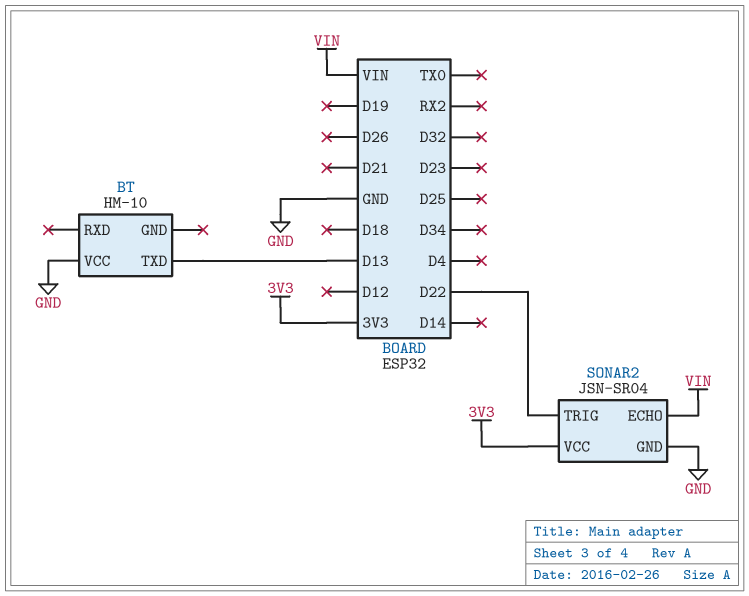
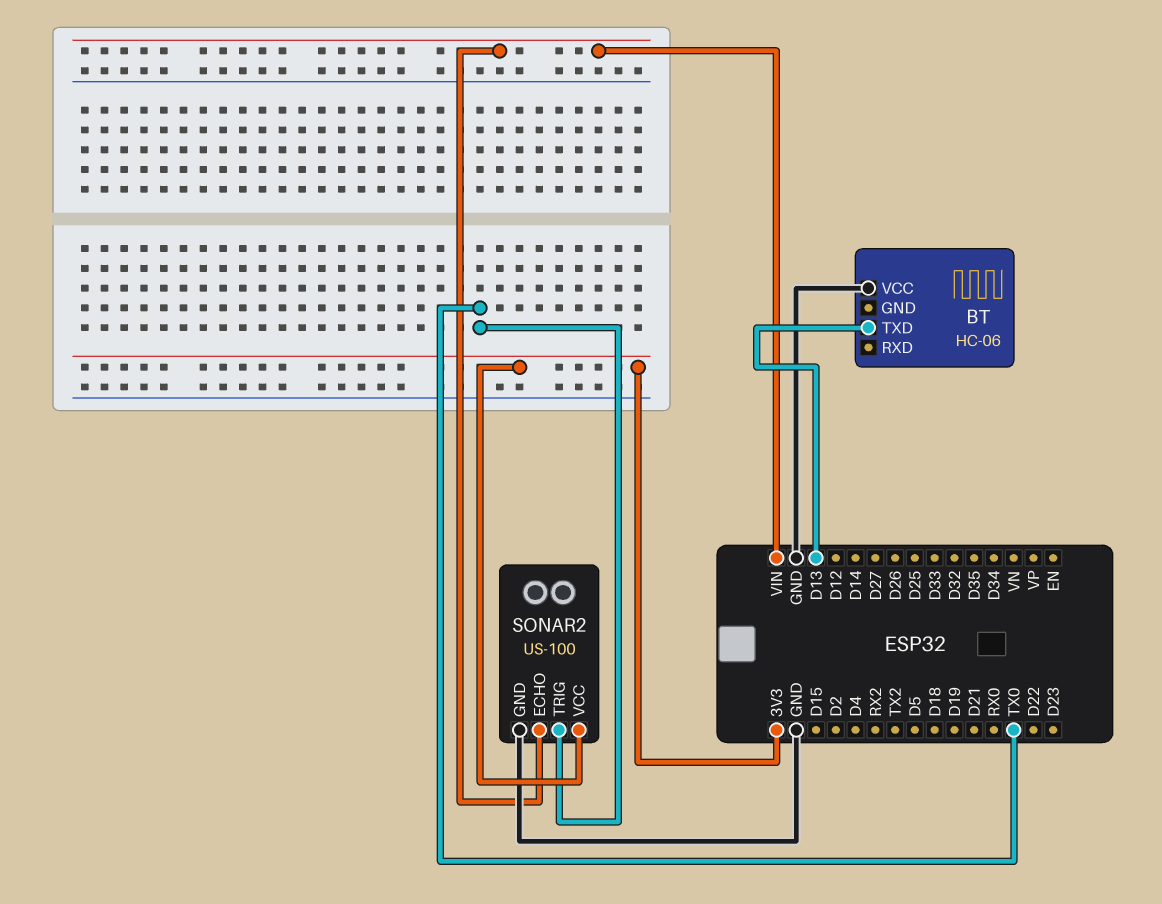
BT: HM-10 -> HC-06
SONAR2: JSN-SR04 -> US-100
SONAR2 pin TRIG: D22 -> TX0

